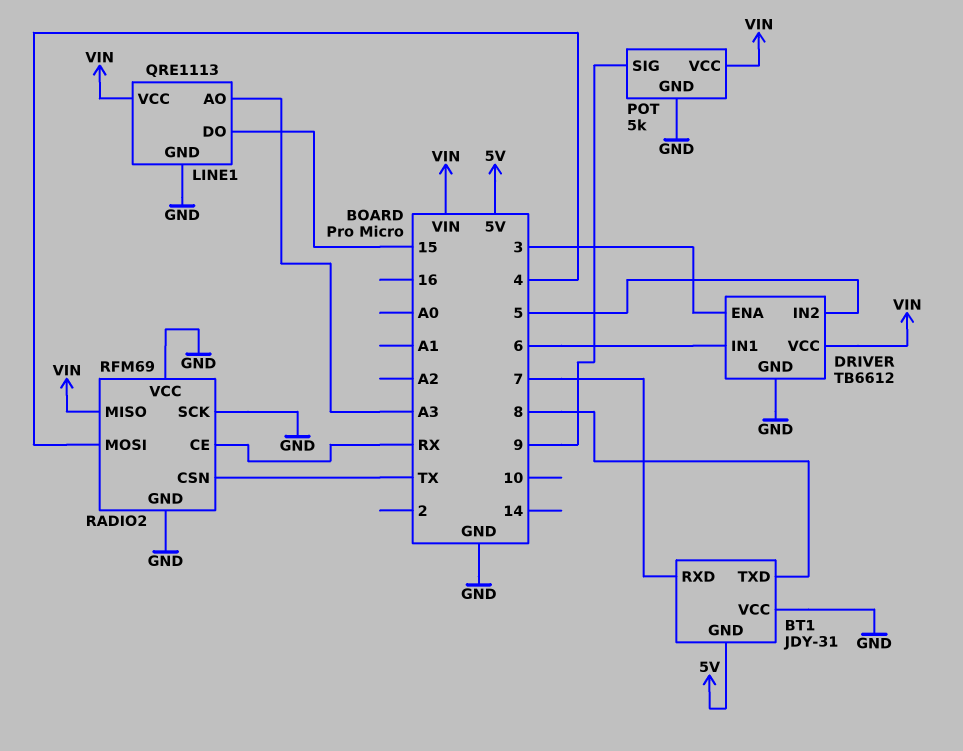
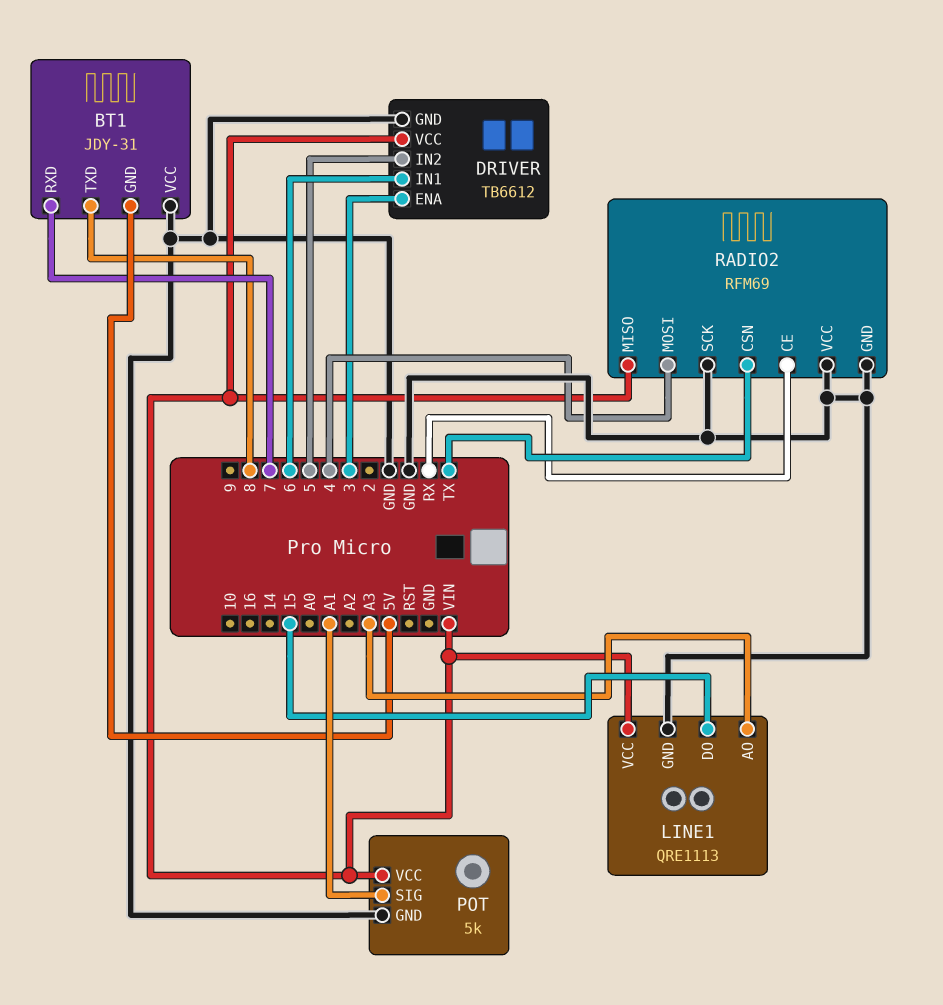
POT pin SIG: 9 -> A1

